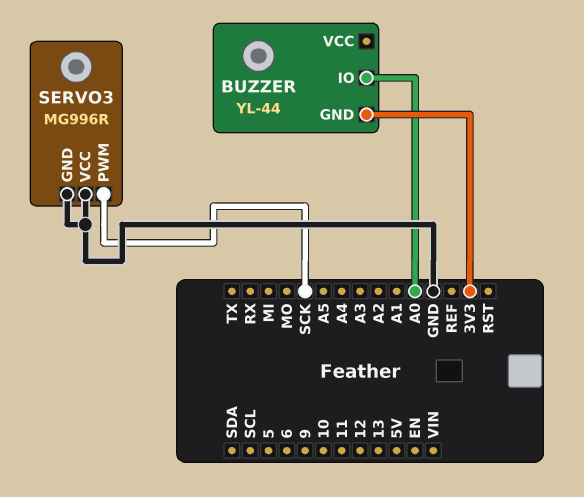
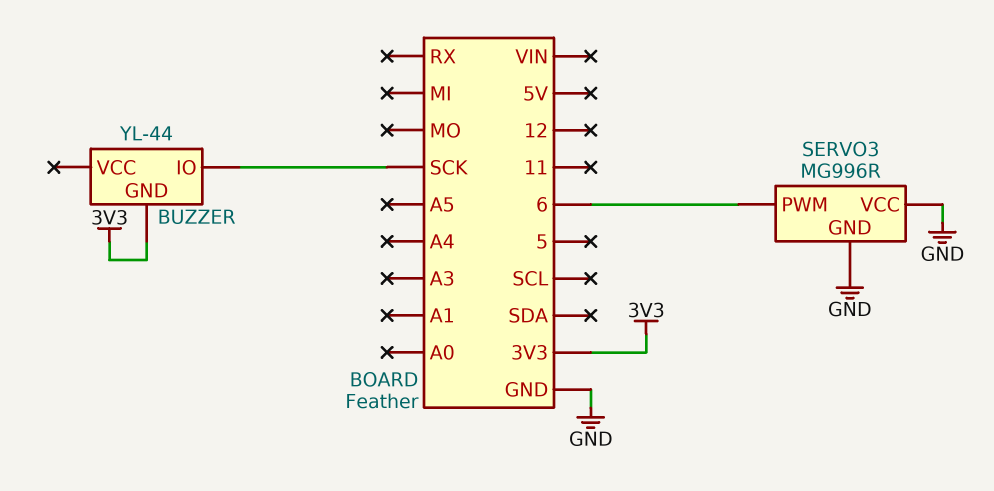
BUZZER pin IO: A0 -> SCK
SERVO3 pin PWM: SCK -> 6

